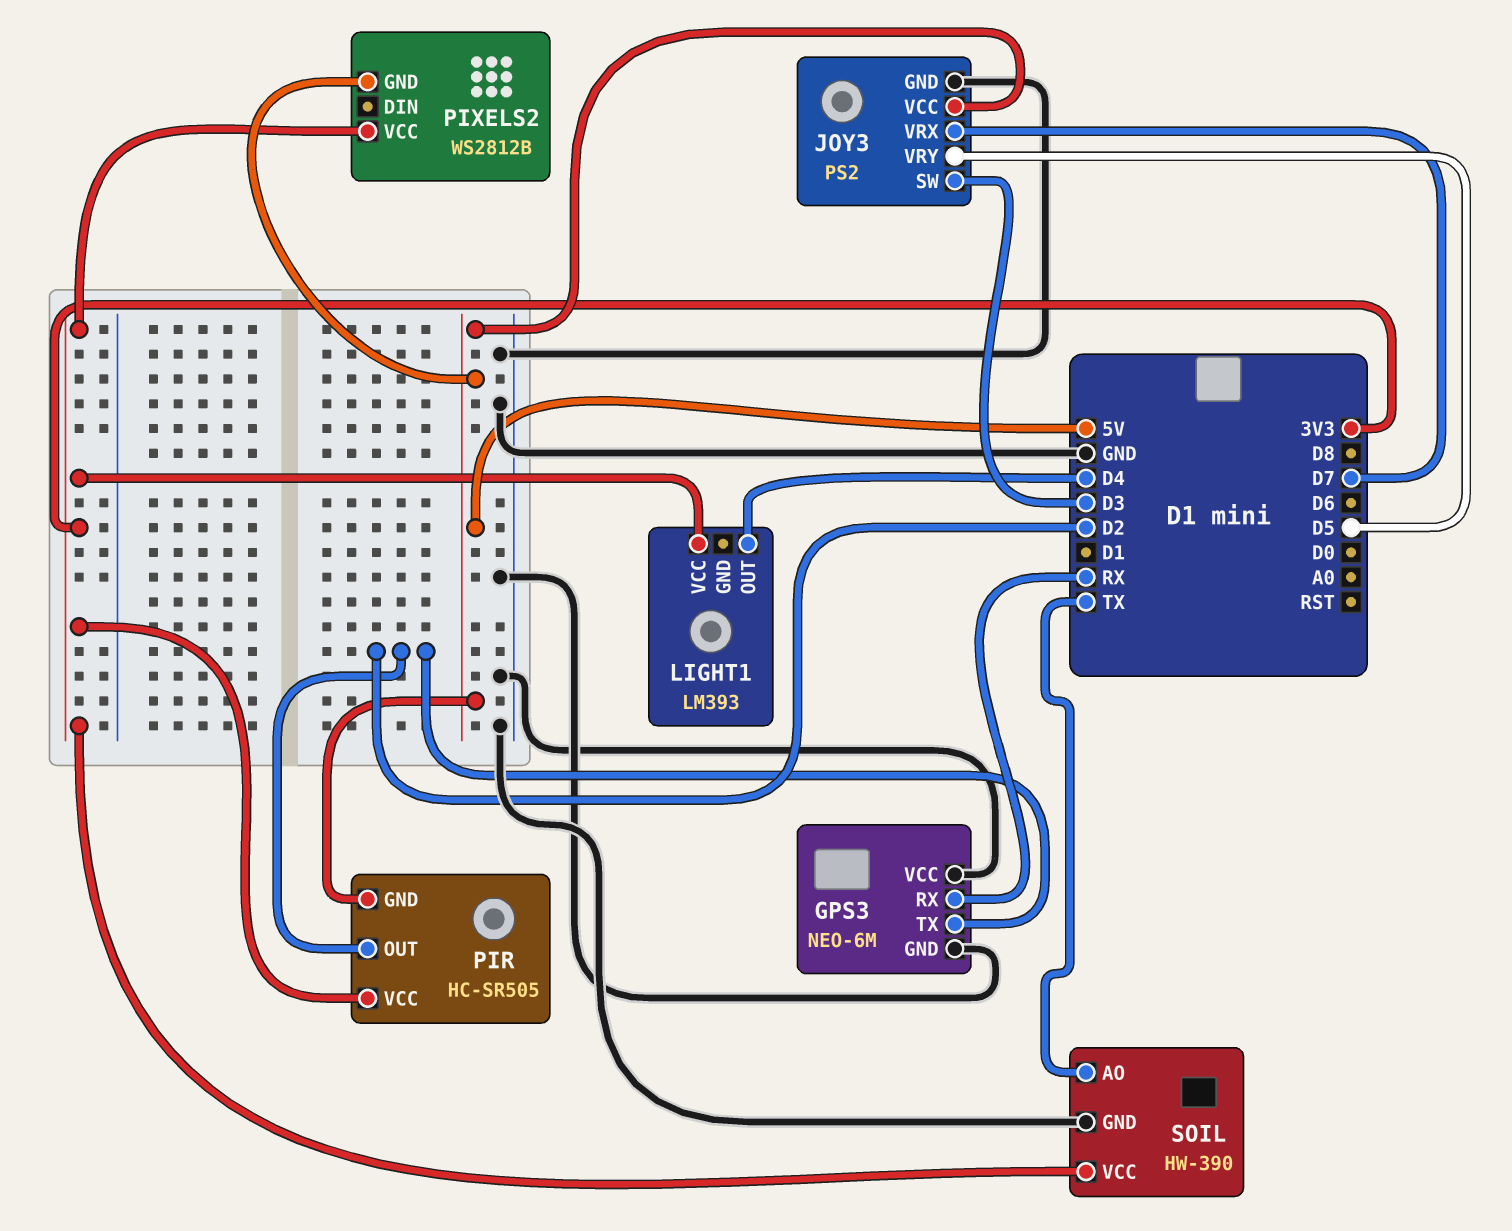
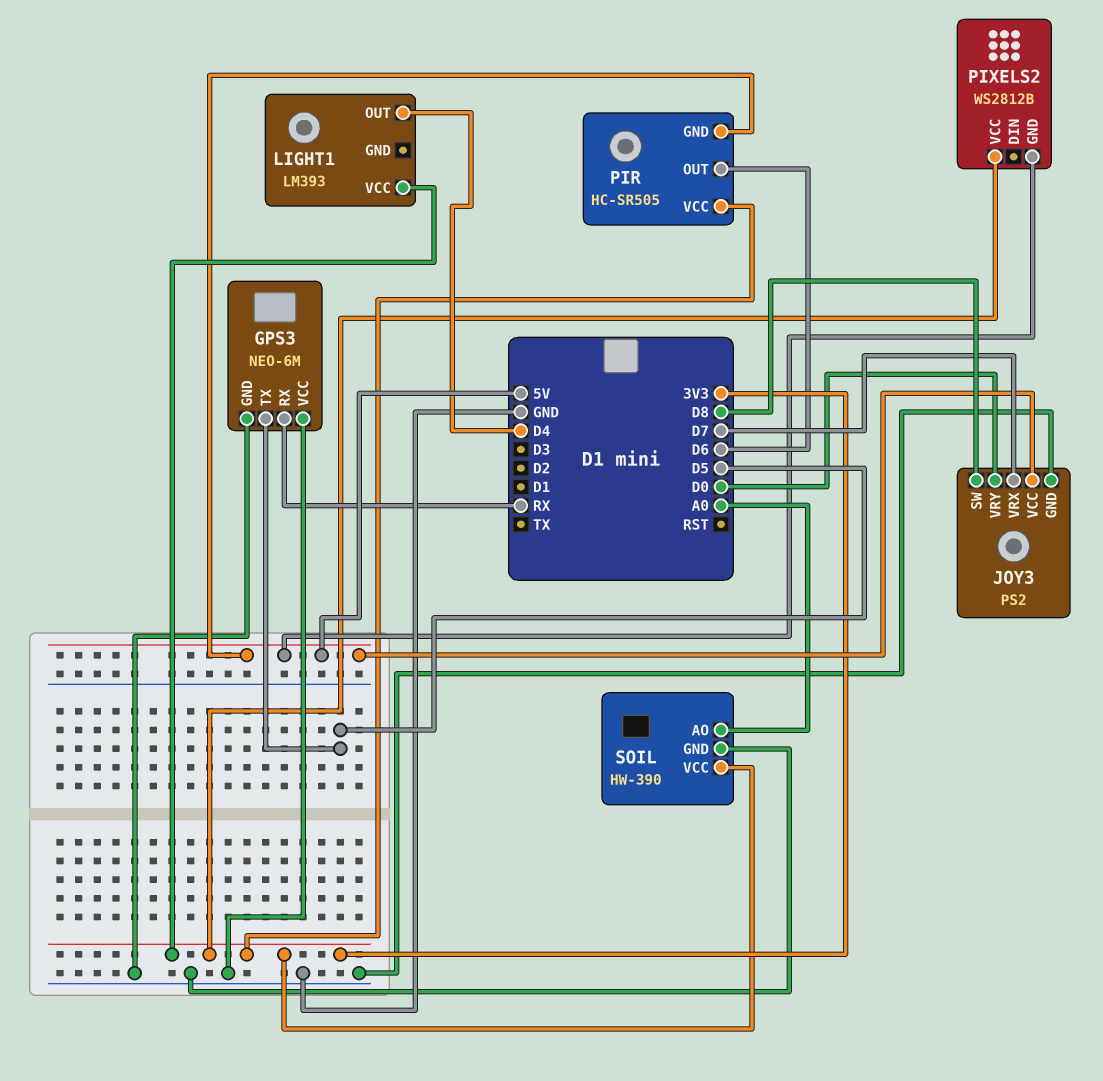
GPS3 pin TX: D2 -> D5
JOY3 pin SW: D3 -> D8
JOY3 pin VRY: D5 -> D0
PIR pin OUT: D2 -> D6
SOIL pin AO: TX -> A0

